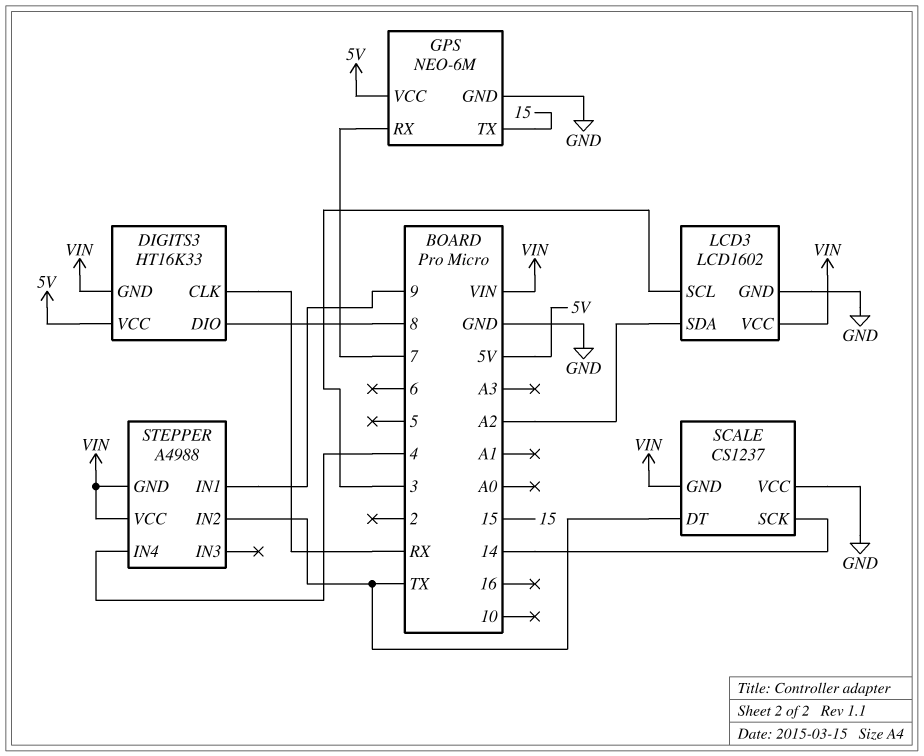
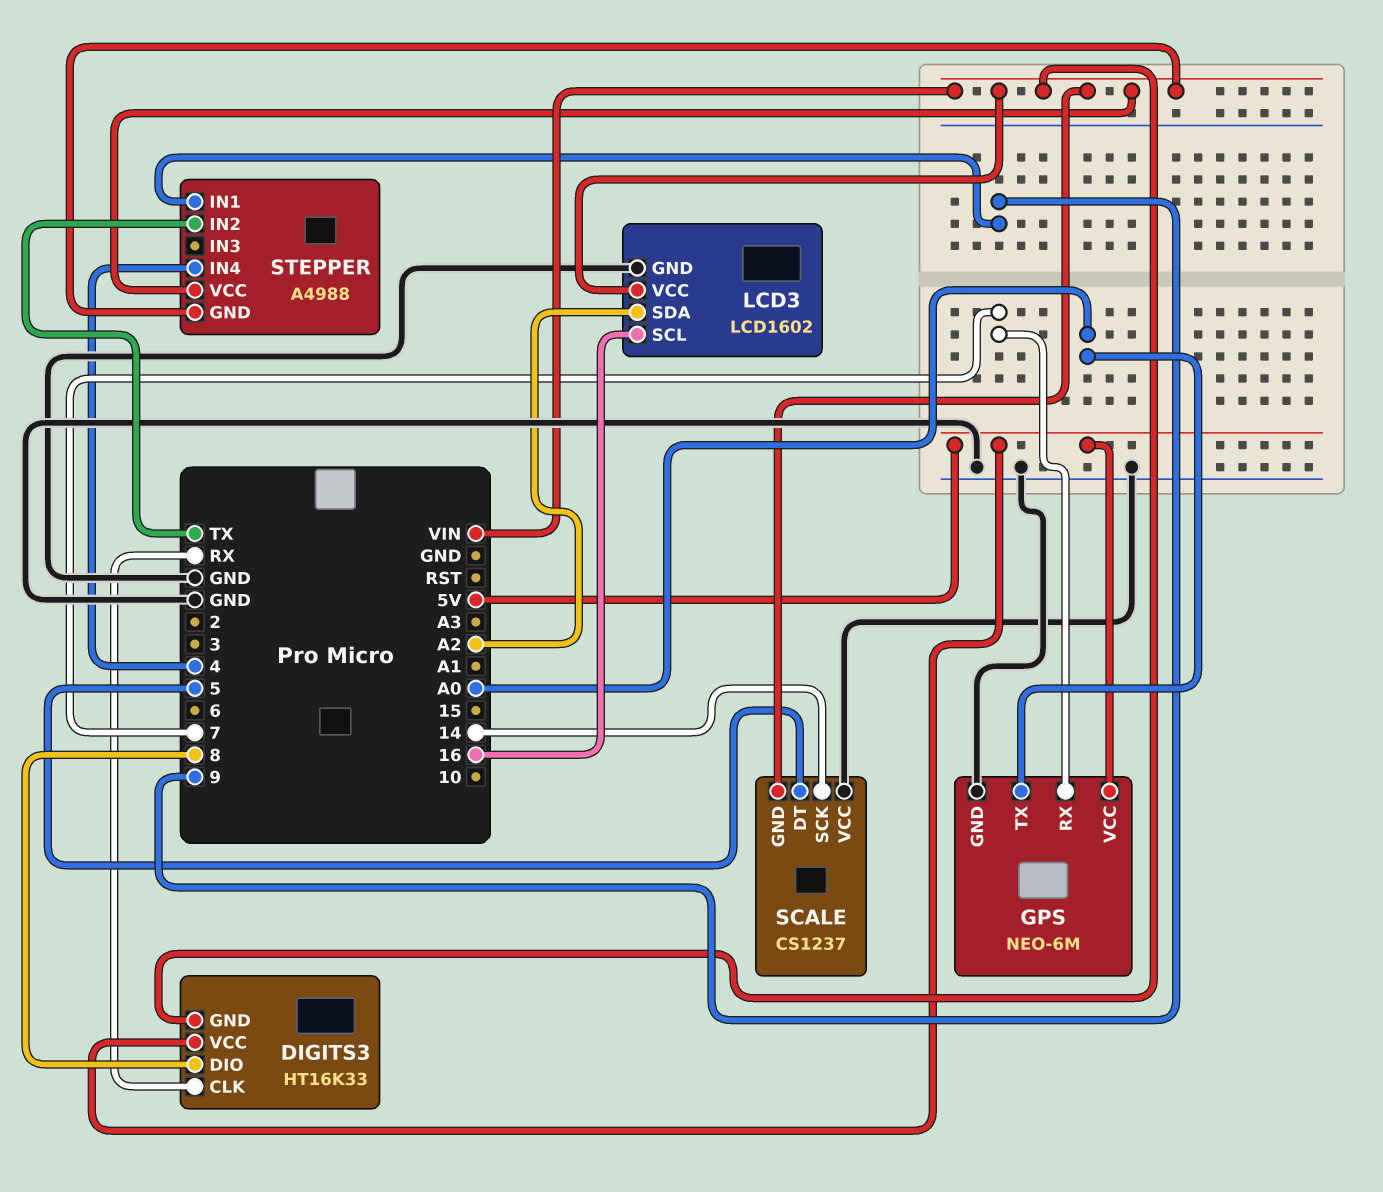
GPS pin TX: 15 -> A0
LCD3 pin SCL: 3 -> 16
SCALE pin DT: TX -> 5

